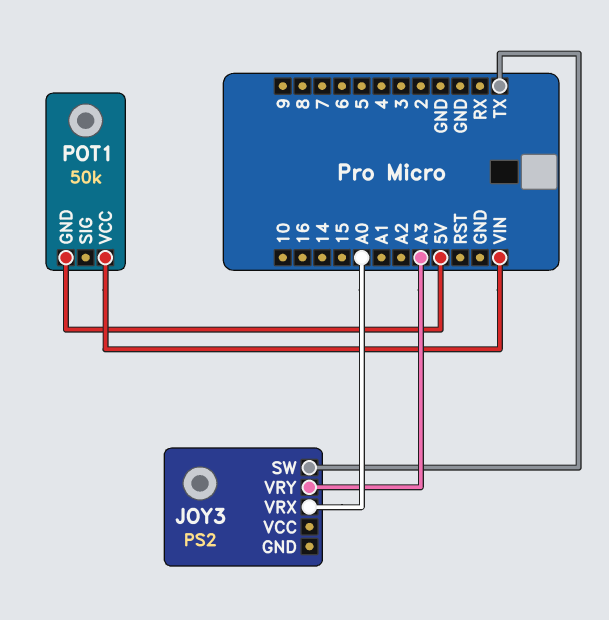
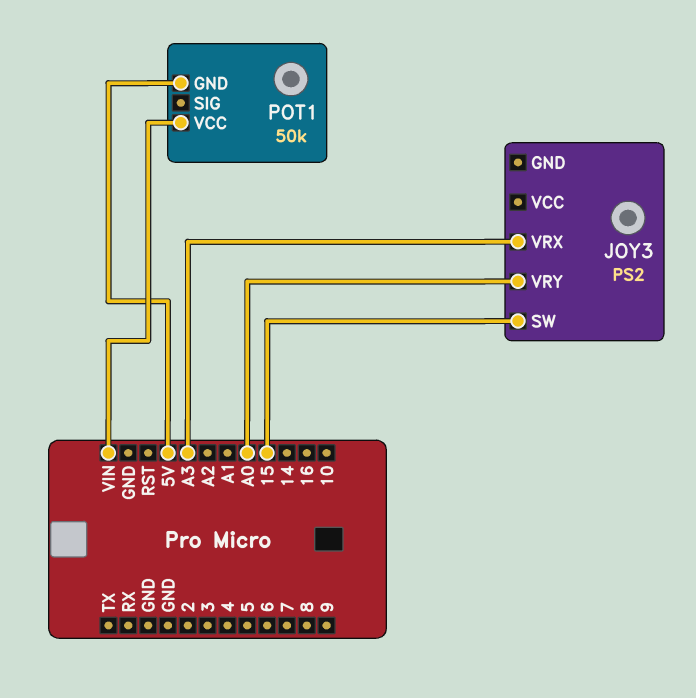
JOY3 pin SW: TX -> 15
JOY3 pin VRX: A0 -> A3
JOY3 pin VRY: A3 -> A0

